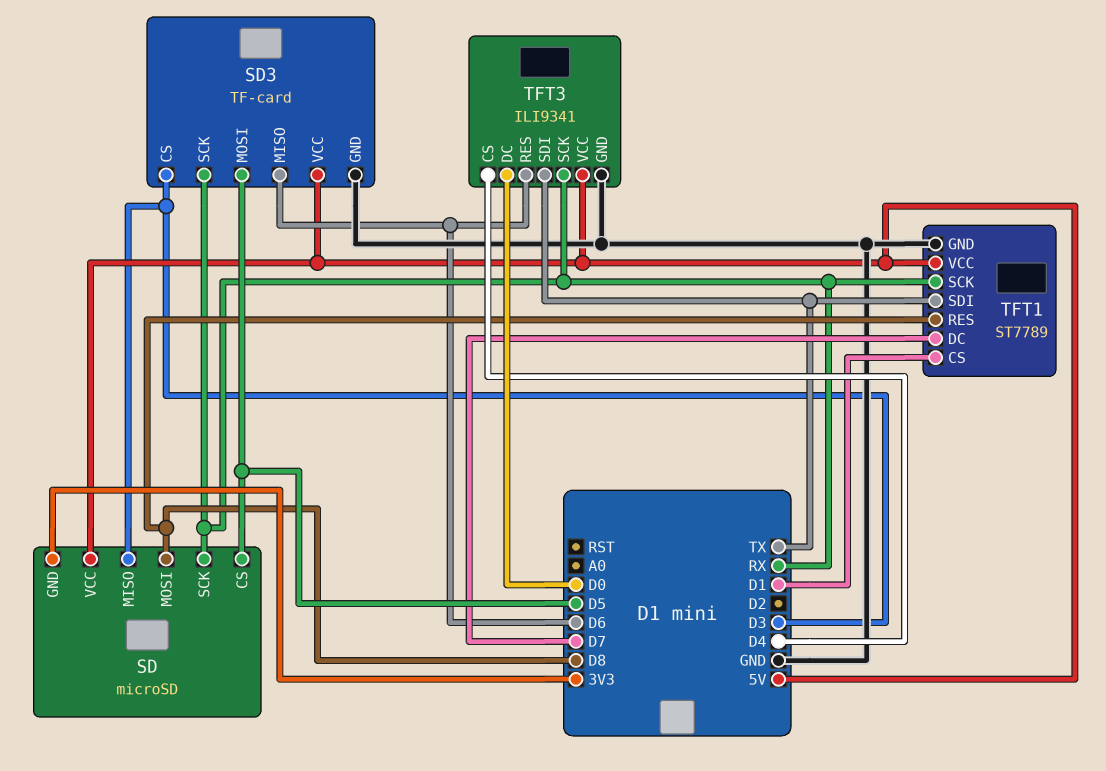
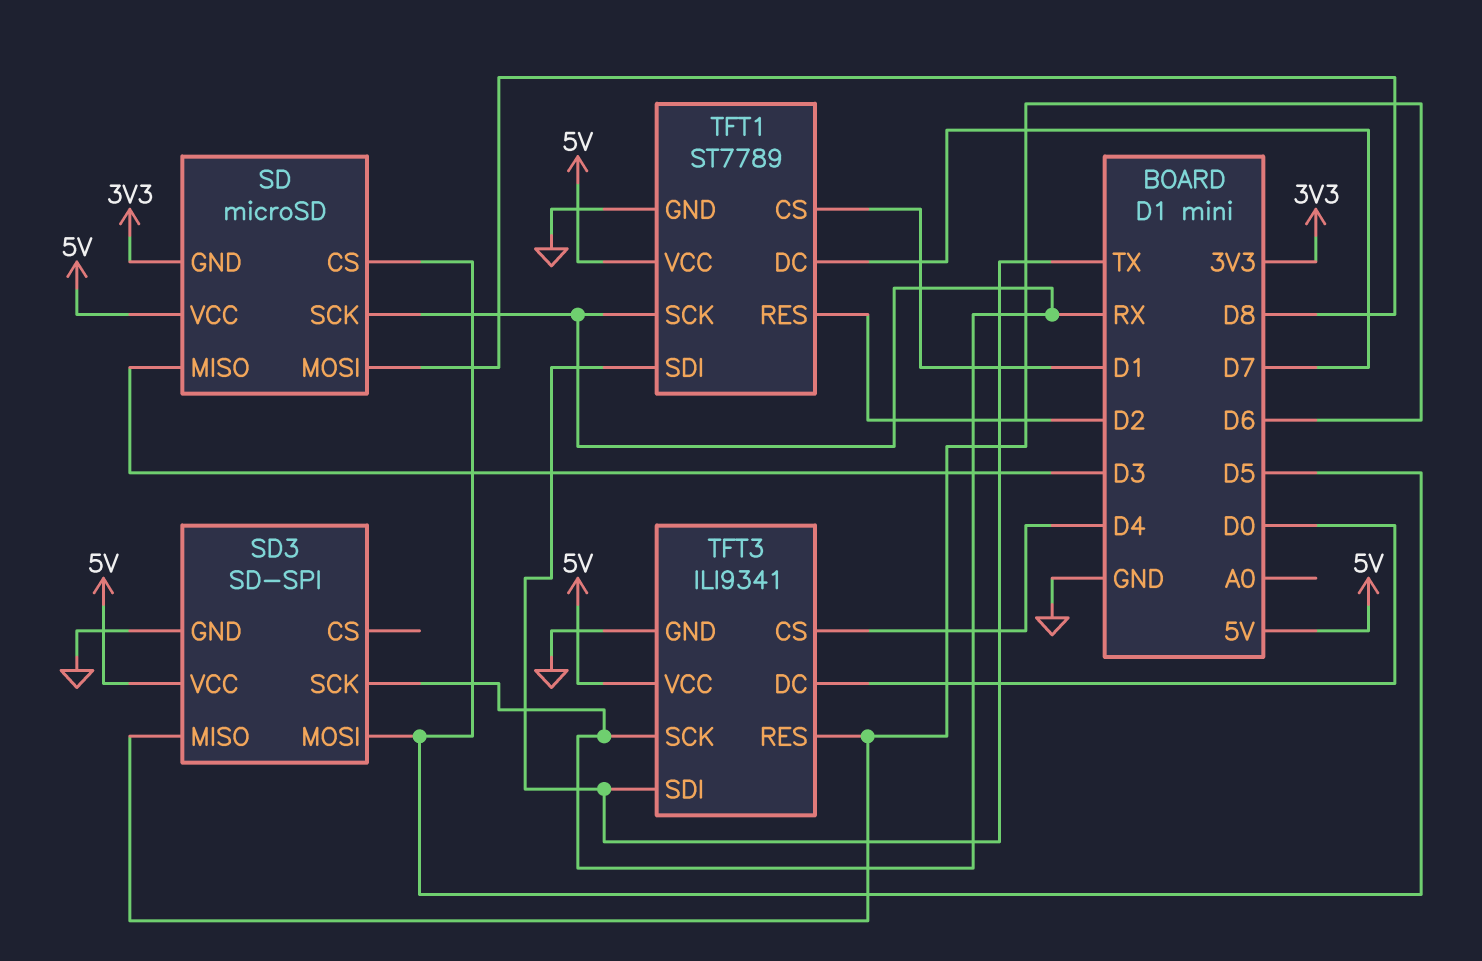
SD3: TF-card -> SD-SPI
SD3 pin CS: D3 -> none
TFT1 pin RES: D8 -> D2

